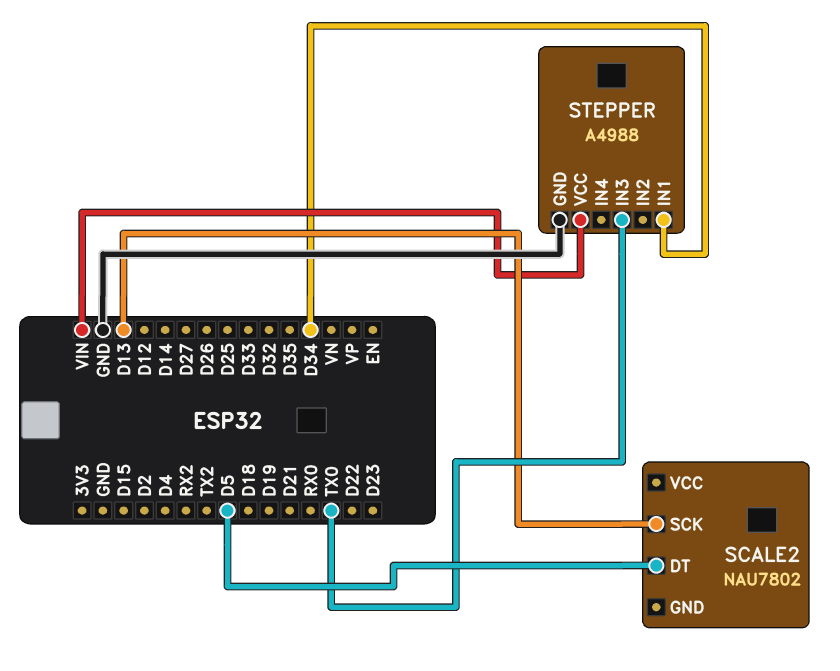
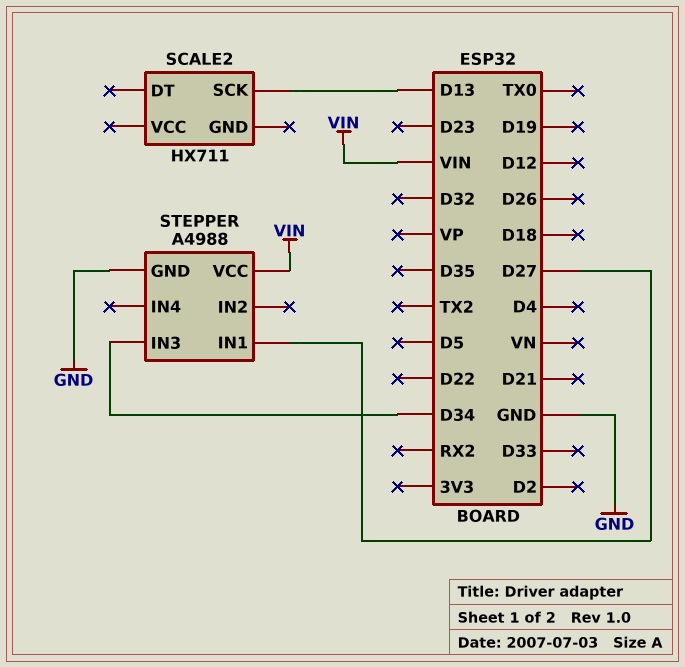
SCALE2: NAU7802 -> HX711
SCALE2 pin DT: D5 -> none
STEPPER pin IN1: D34 -> D27
STEPPER pin IN3: TX0 -> D34

